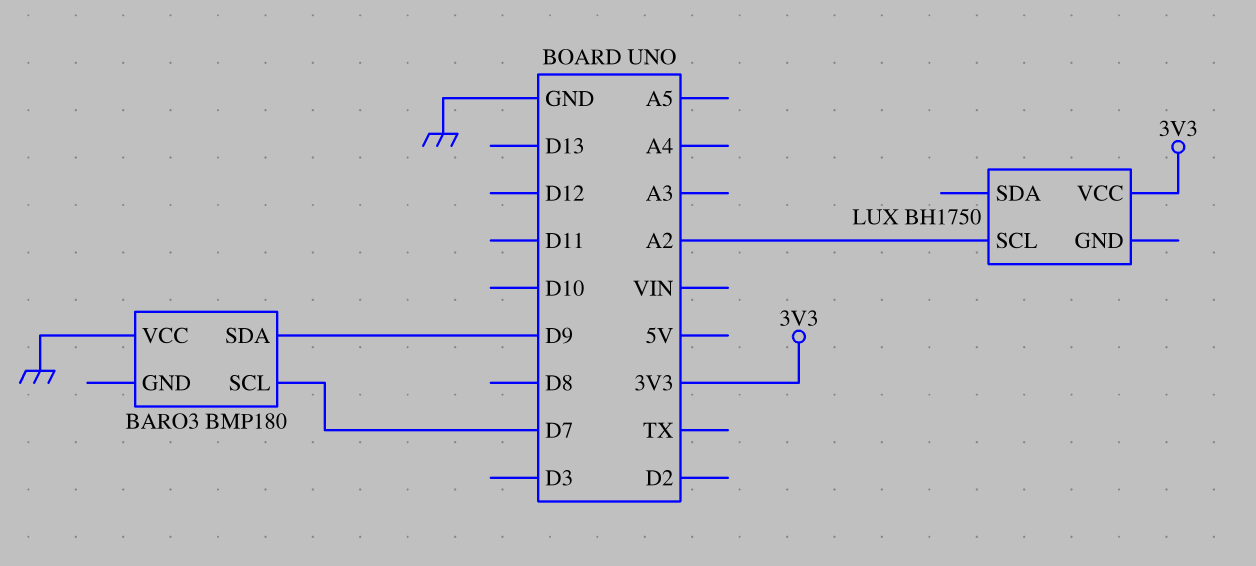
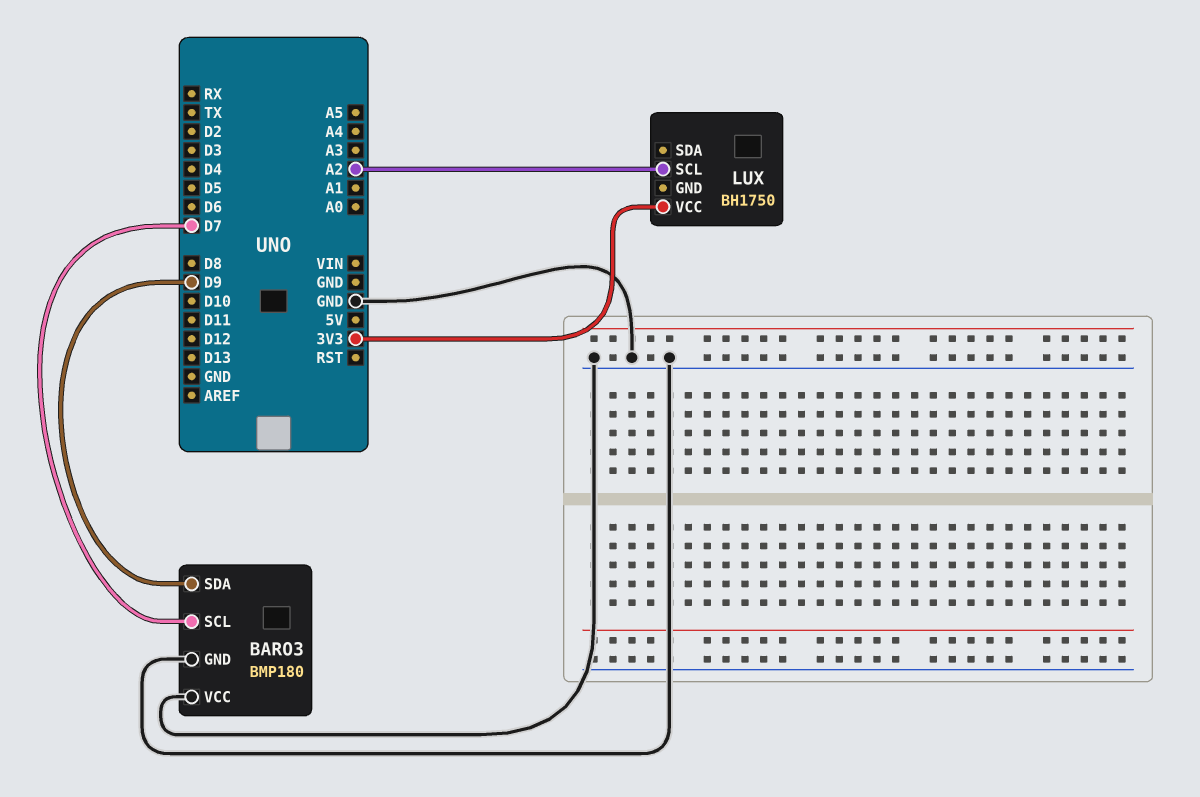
BARO3 pin GND: none -> GND

